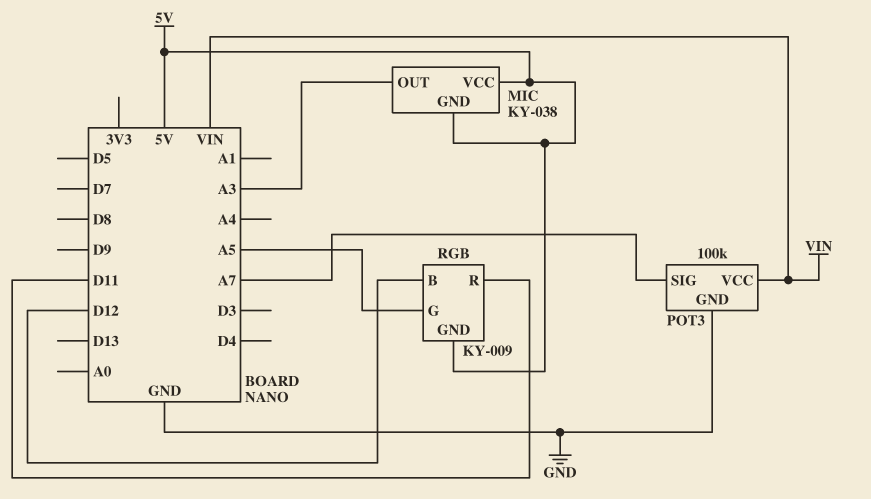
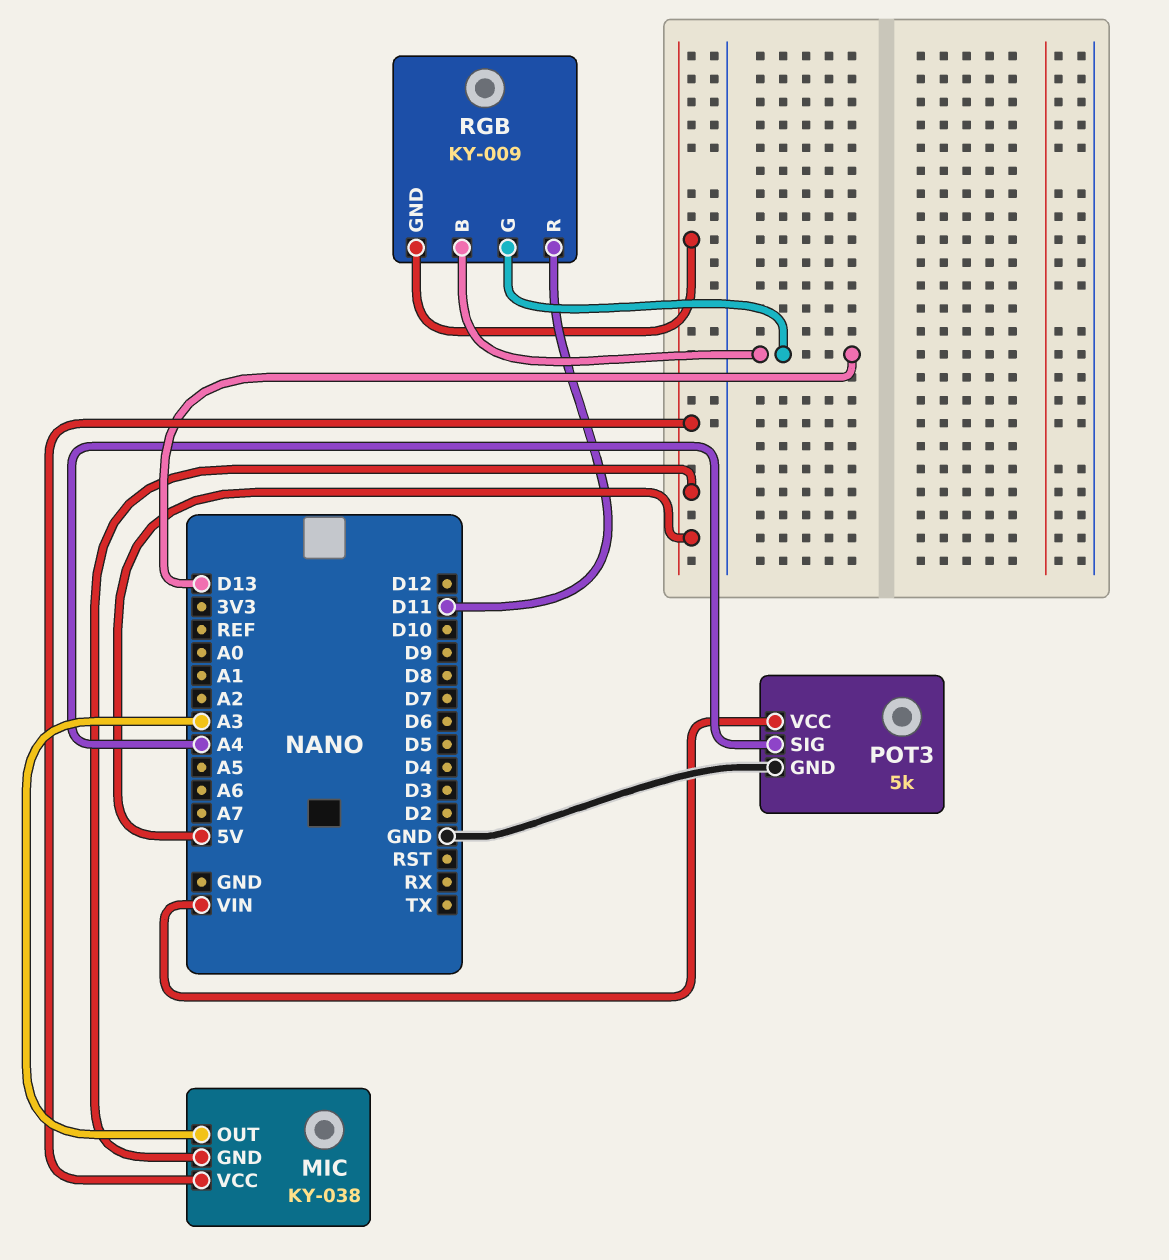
POT3: 100k -> 5k
POT3 pin SIG: A7 -> A4
RGB pin B: D12 -> D13
RGB pin G: A5 -> D13

